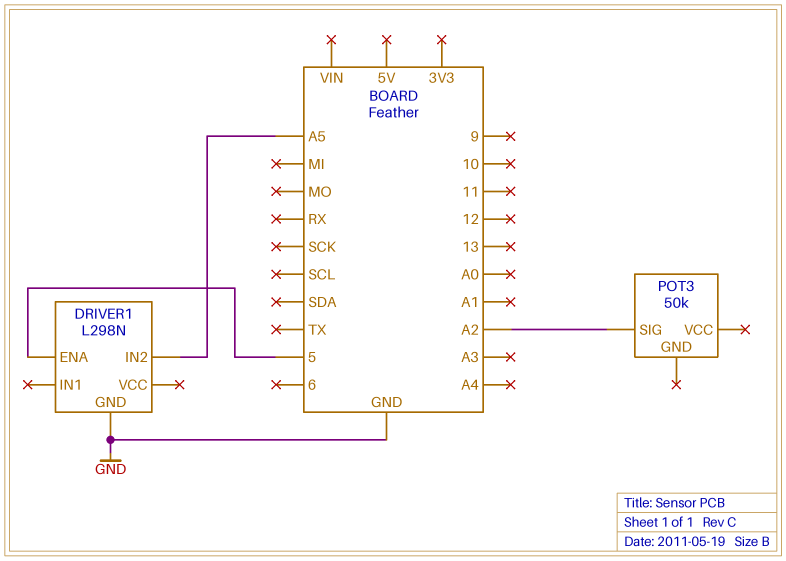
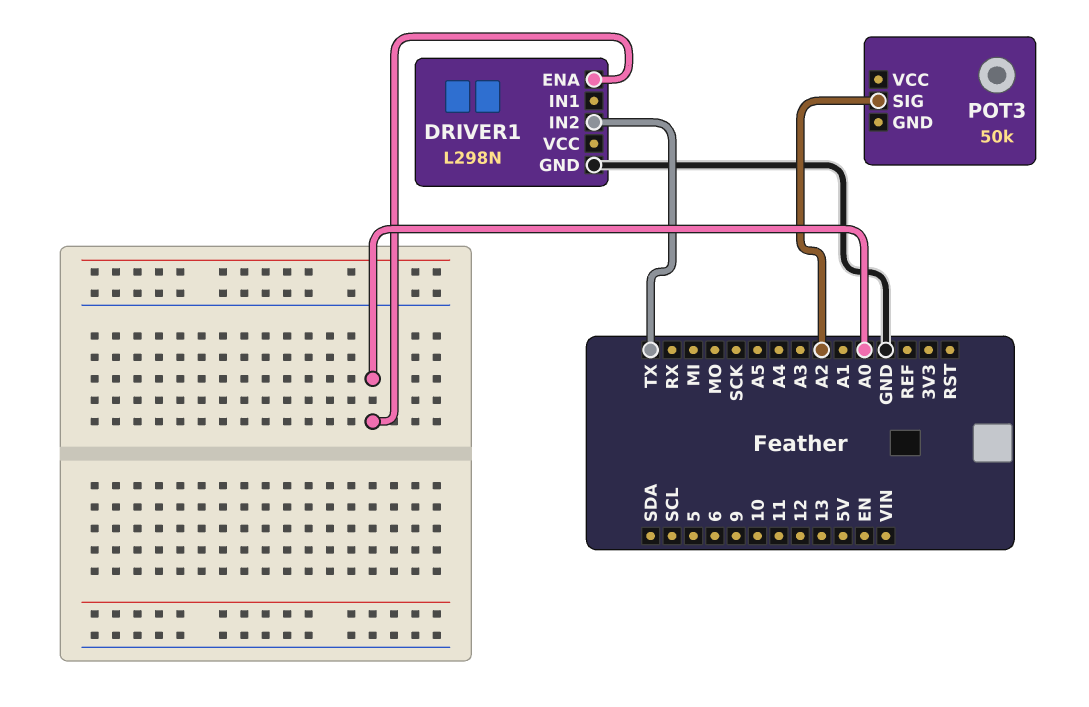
DRIVER1 pin ENA: 5 -> A0
DRIVER1 pin IN2: A5 -> TX

